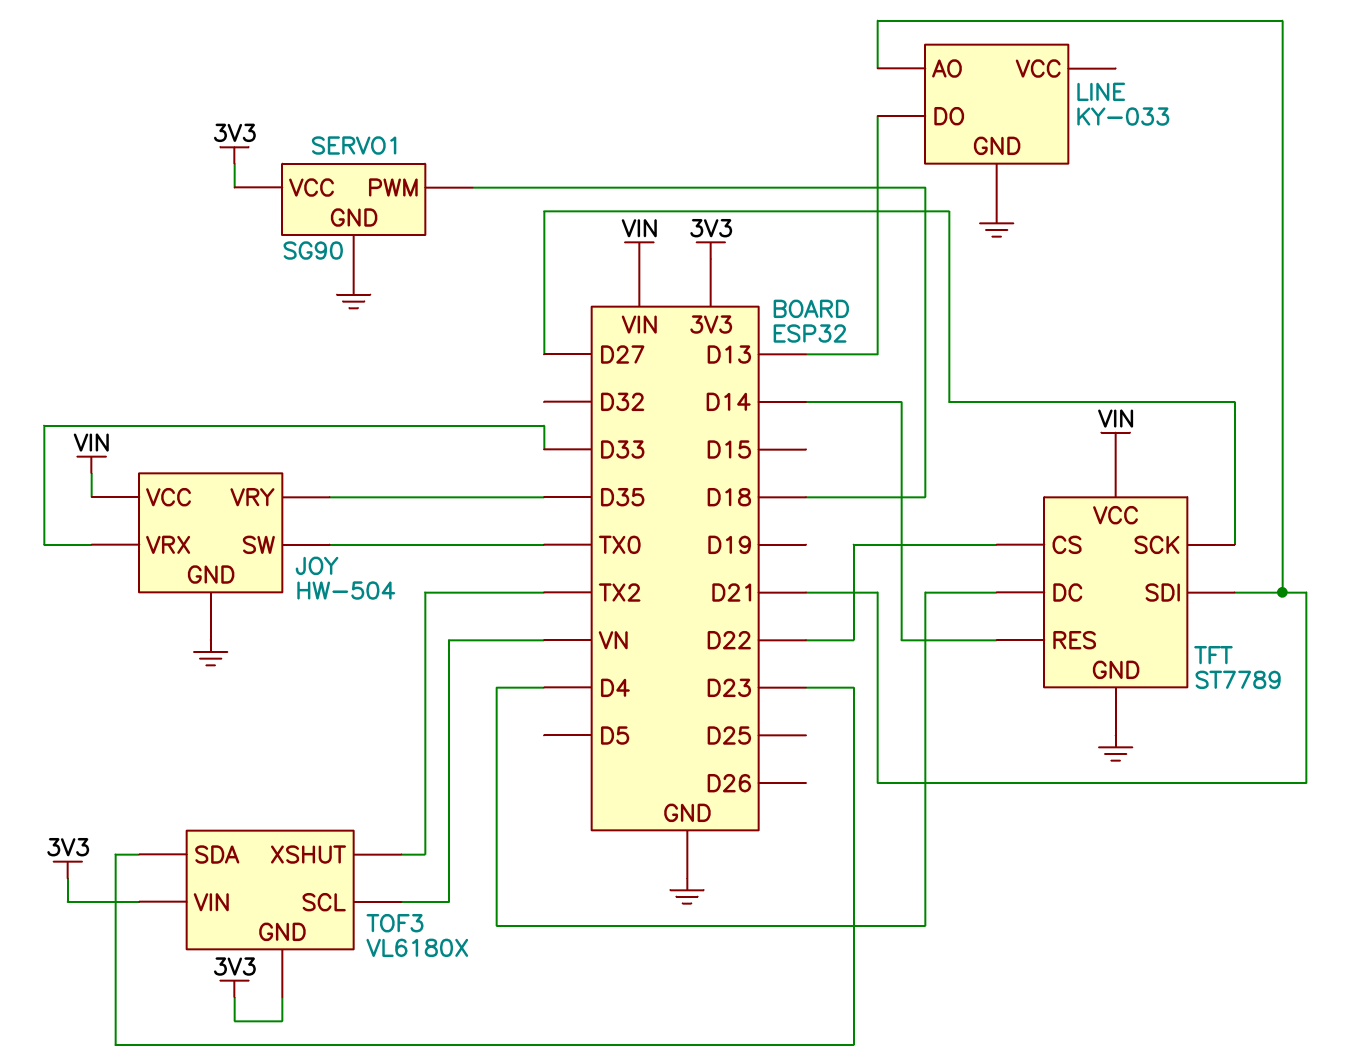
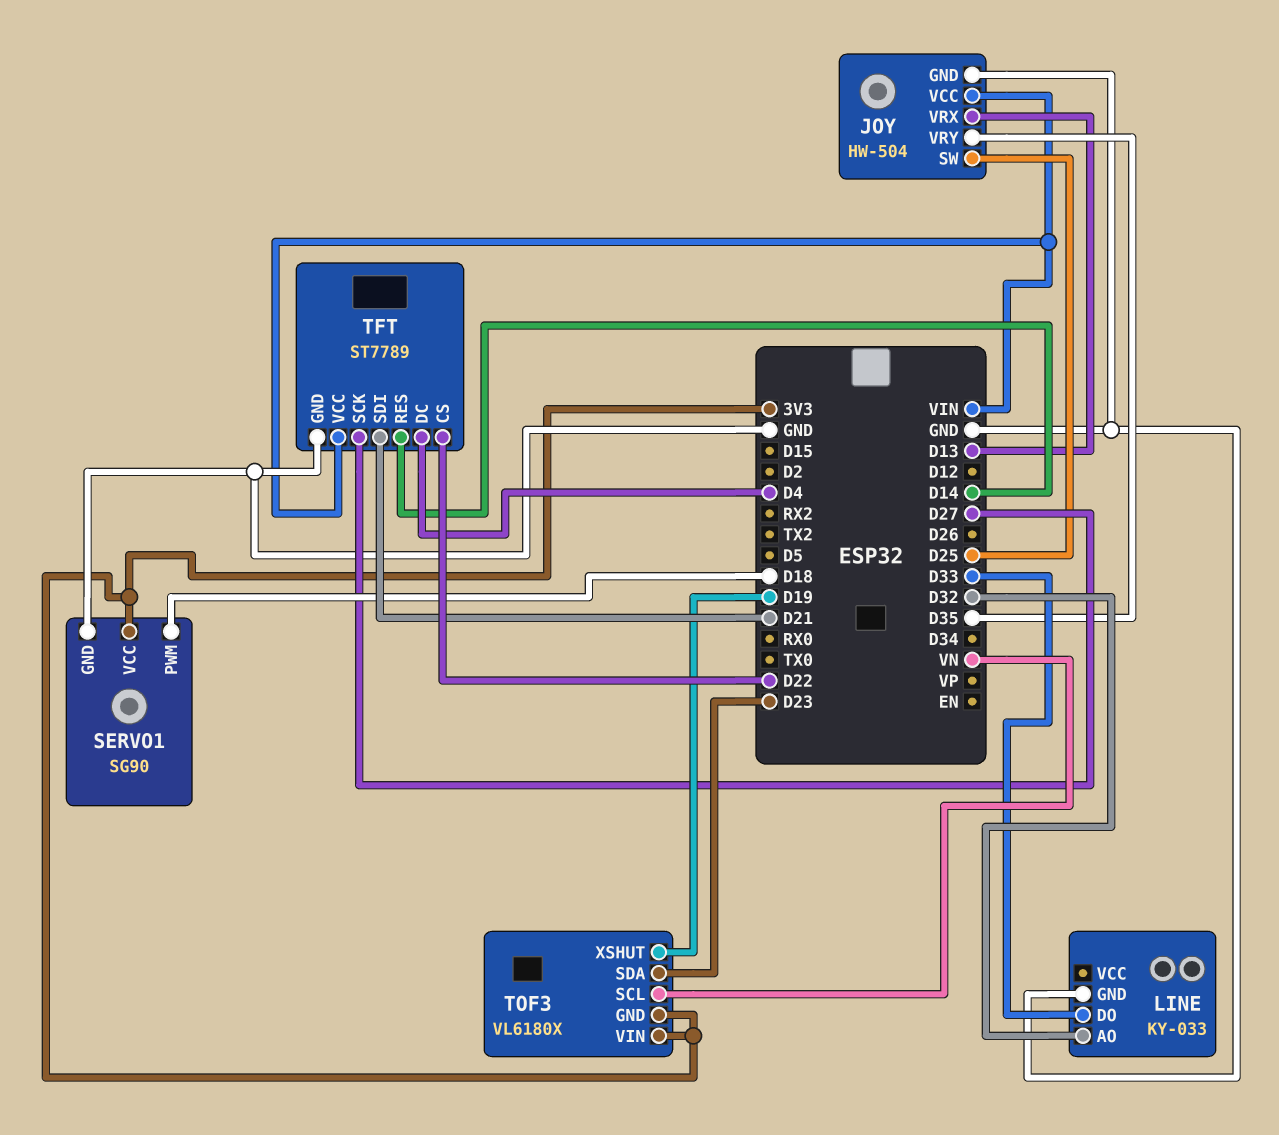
JOY pin SW: TX0 -> D25
JOY pin VRX: D33 -> D13
LINE pin AO: D21 -> D32
LINE pin DO: D13 -> D33
TOF3 pin XSHUT: TX2 -> D19

